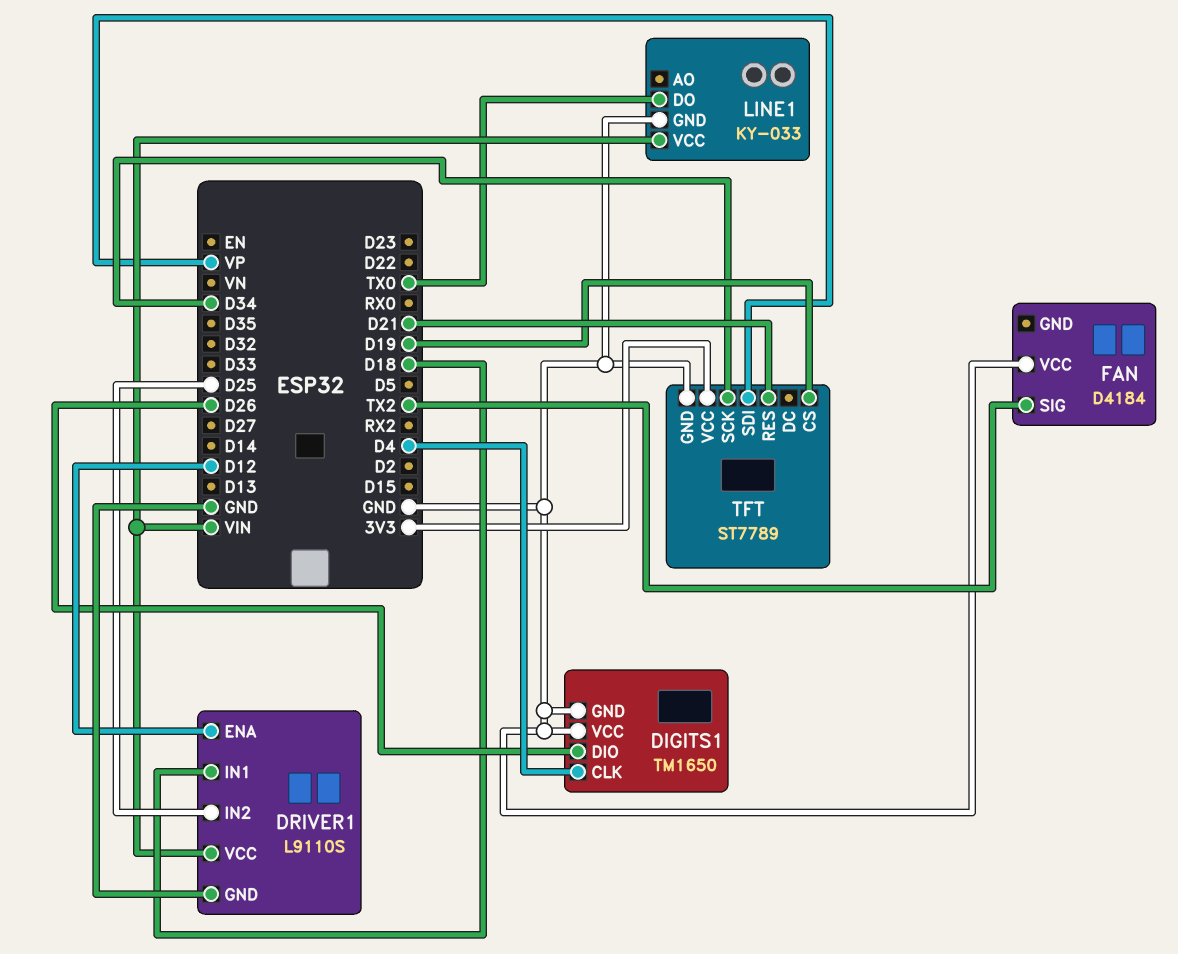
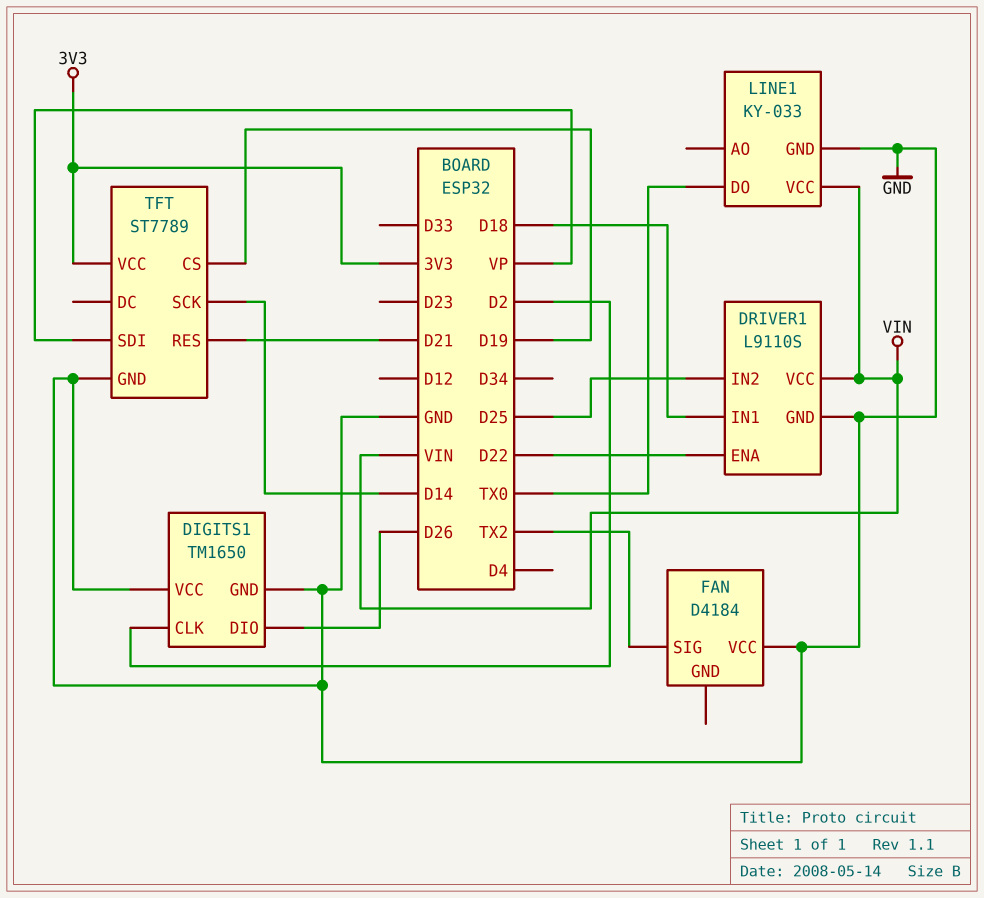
DIGITS1 pin CLK: D4 -> D2
DRIVER1 pin ENA: D12 -> D22
TFT pin SCK: D34 -> D14

